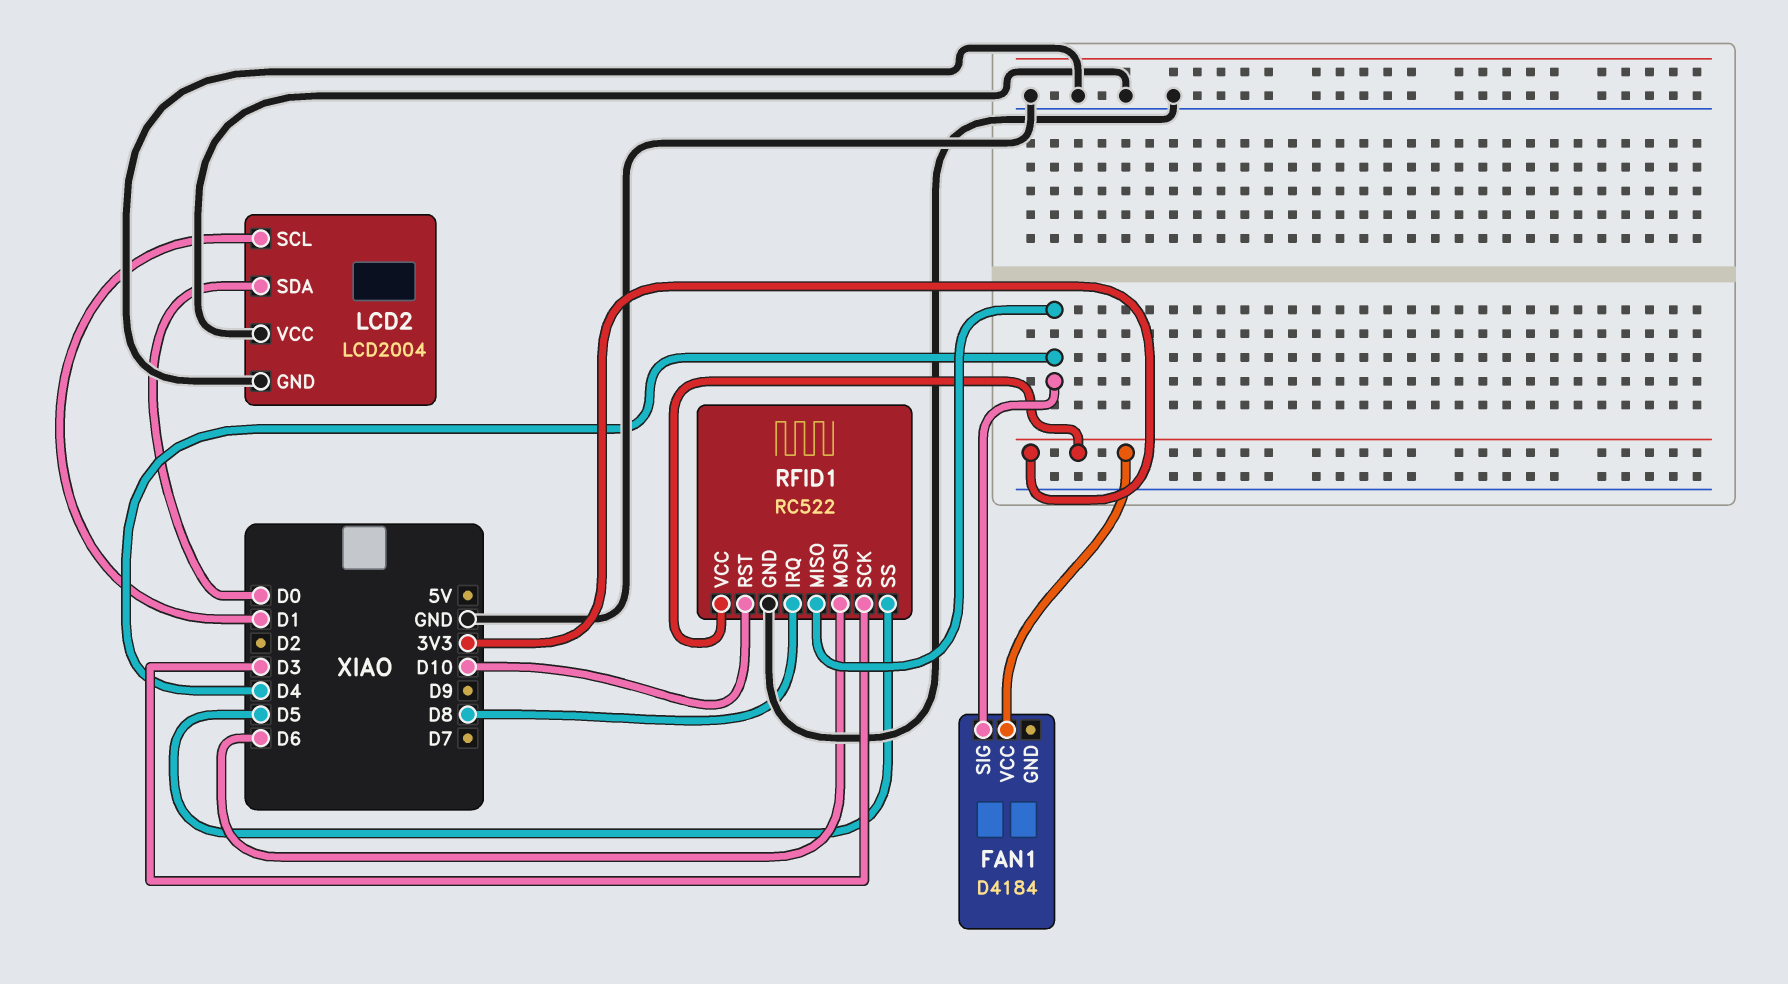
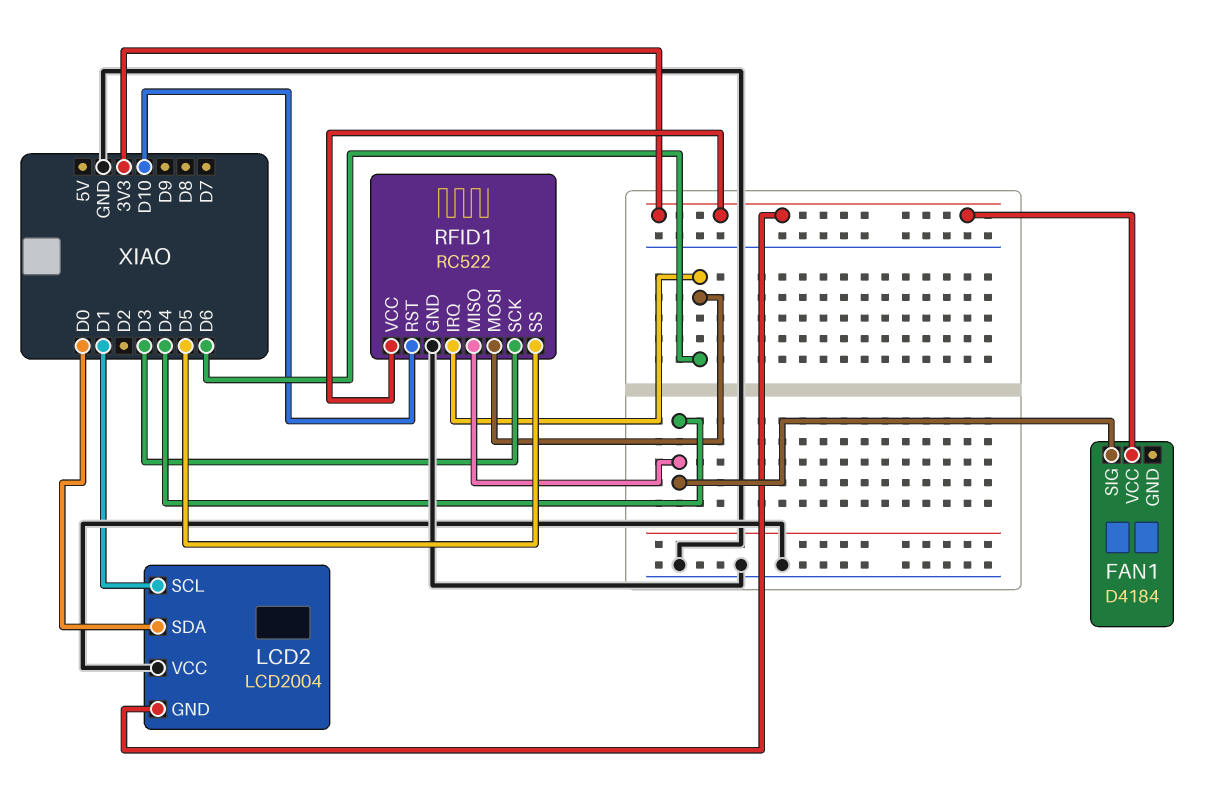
LCD2 pin GND: GND -> 3V3
RFID1 pin IRQ: D8 -> D6

